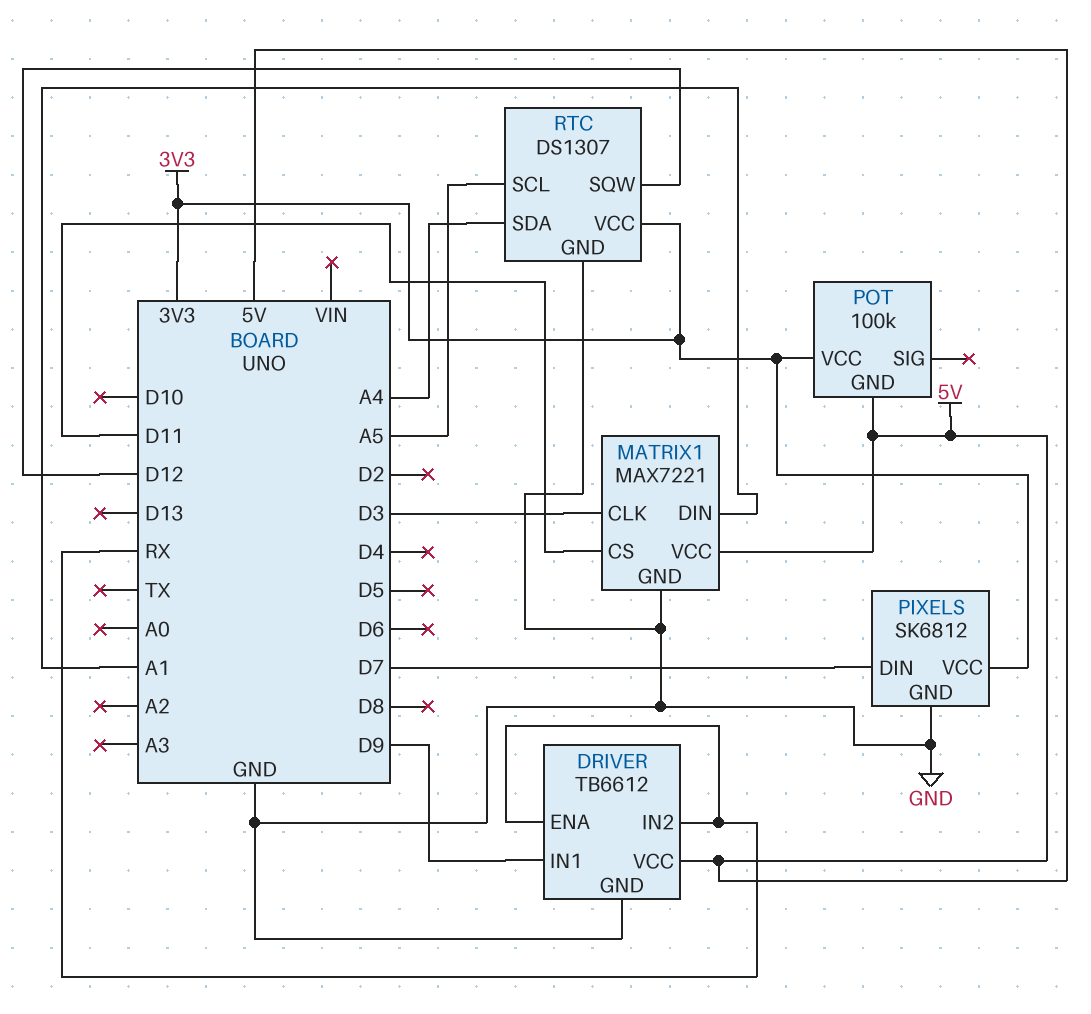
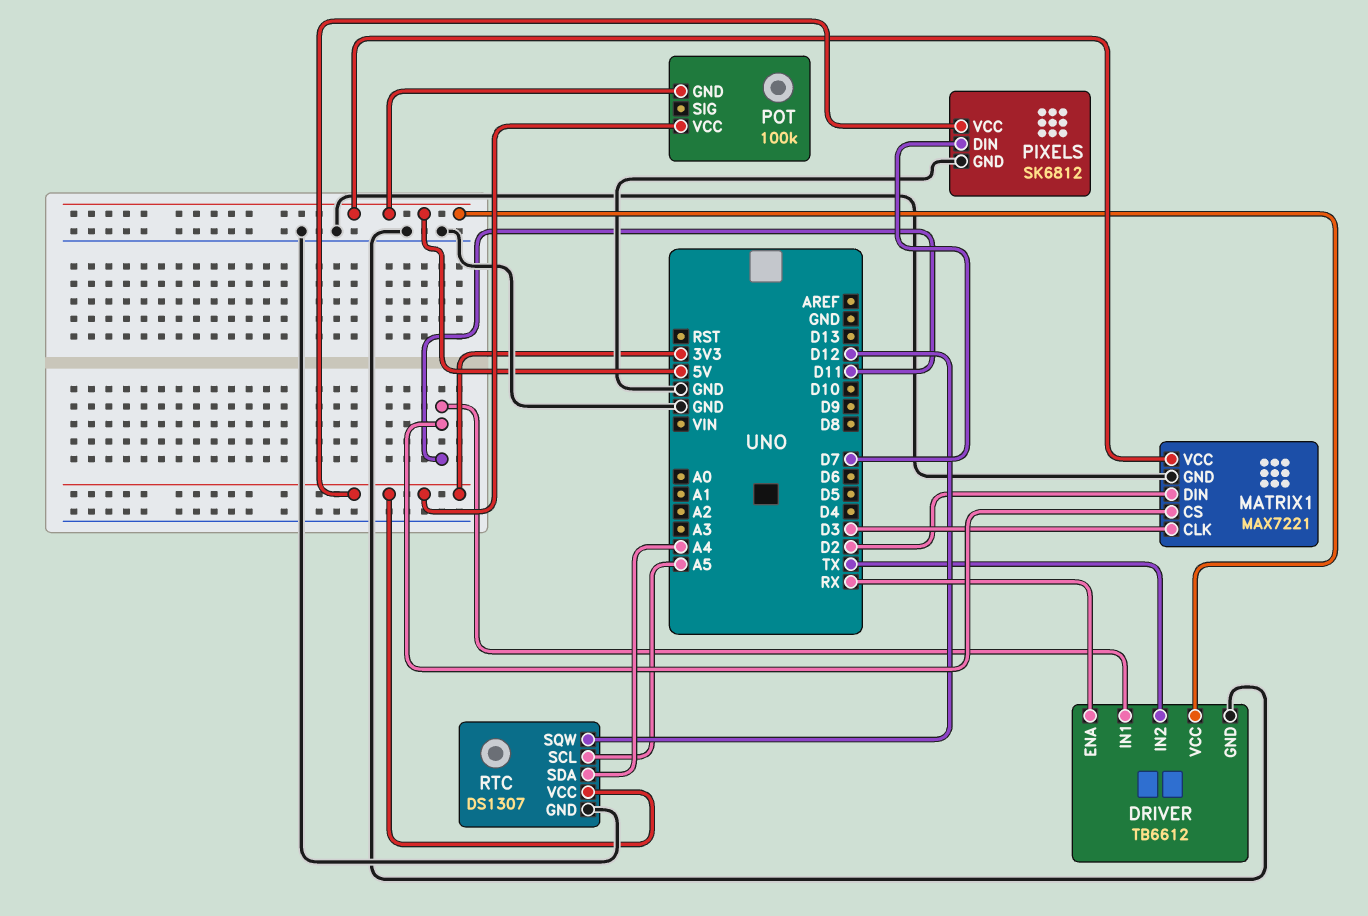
DRIVER pin IN1: D9 -> D11
DRIVER pin IN2: RX -> TX
MATRIX1 pin DIN: A1 -> D2

